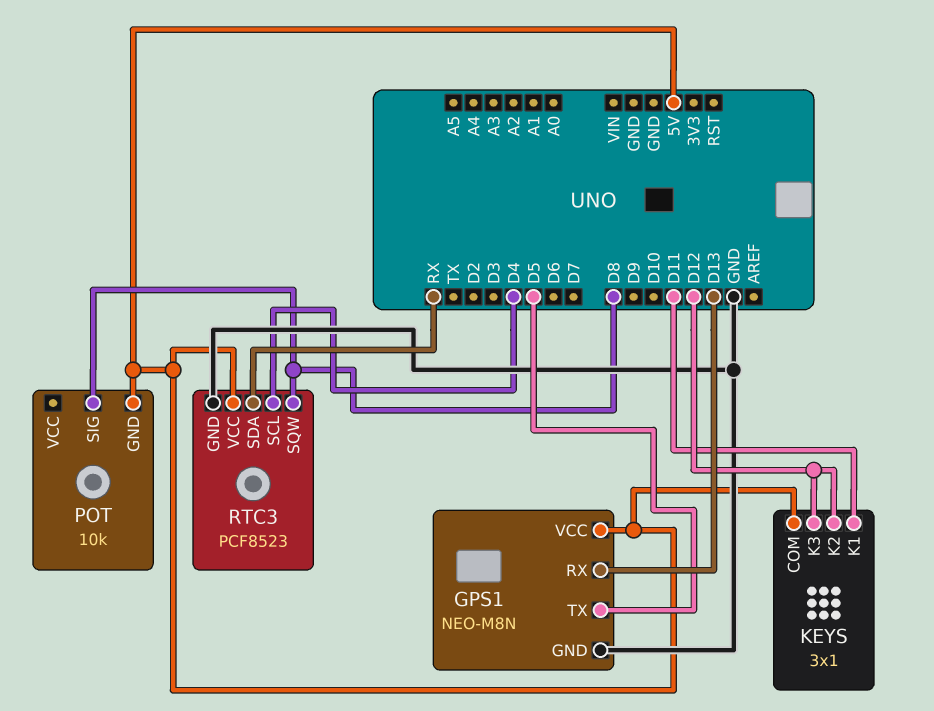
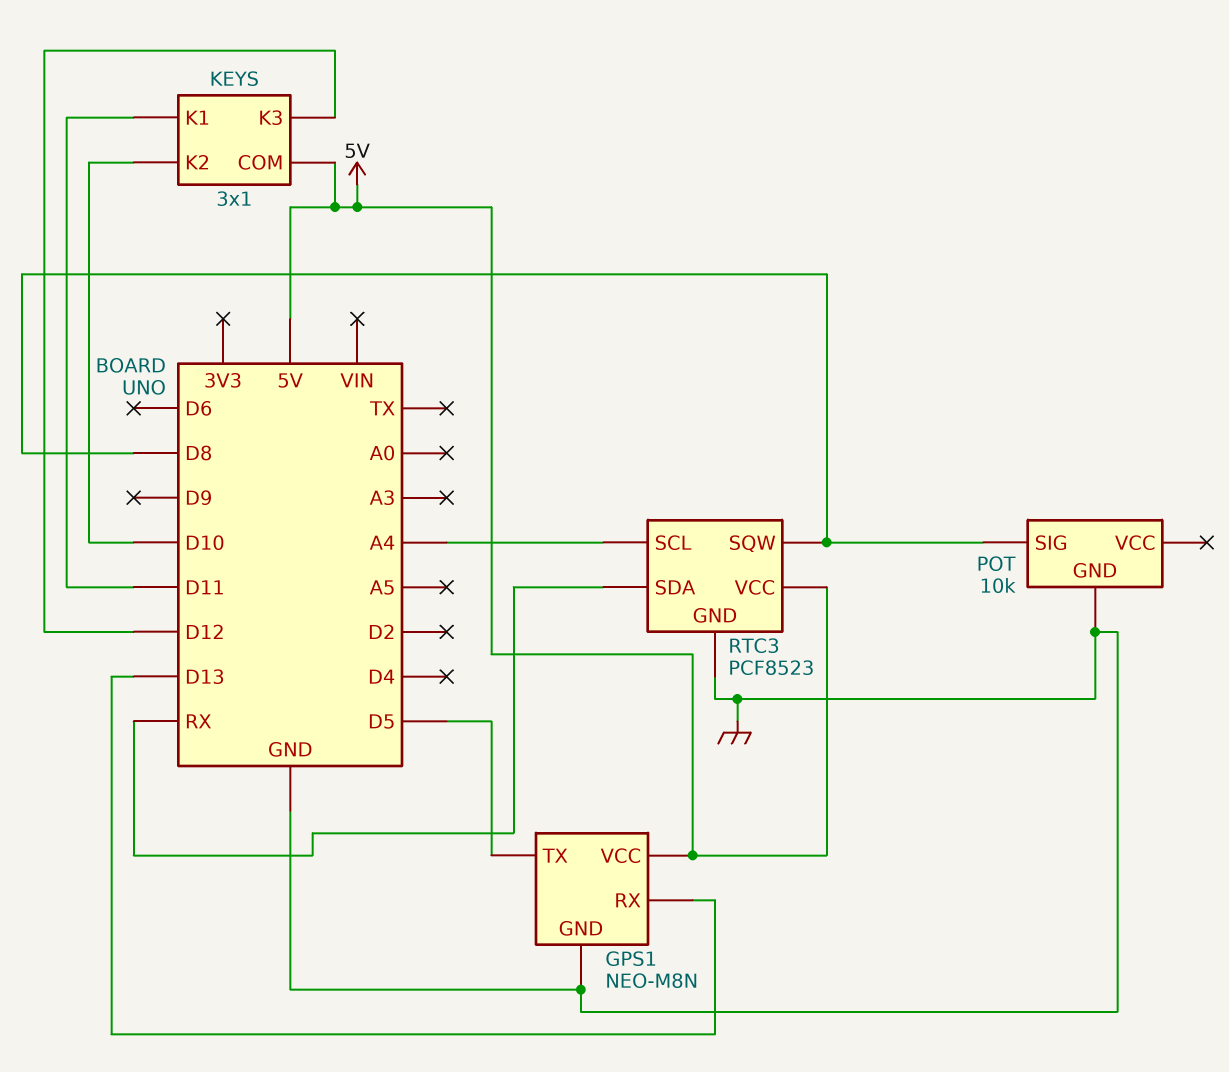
KEYS pin K2: D12 -> D10
POT pin GND: 5V -> GND
RTC3 pin SCL: D4 -> A4

